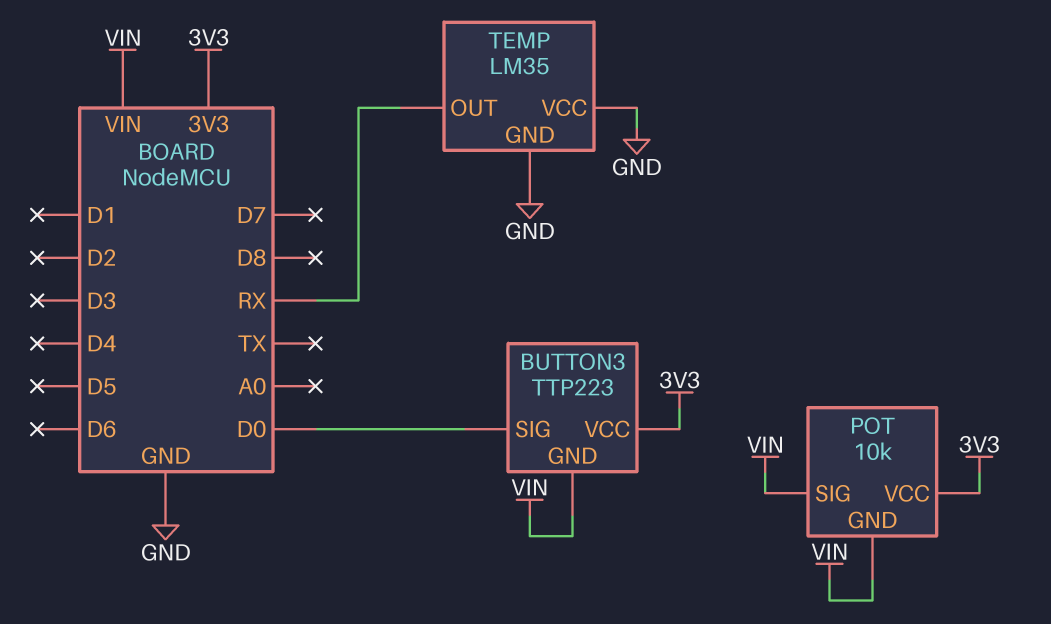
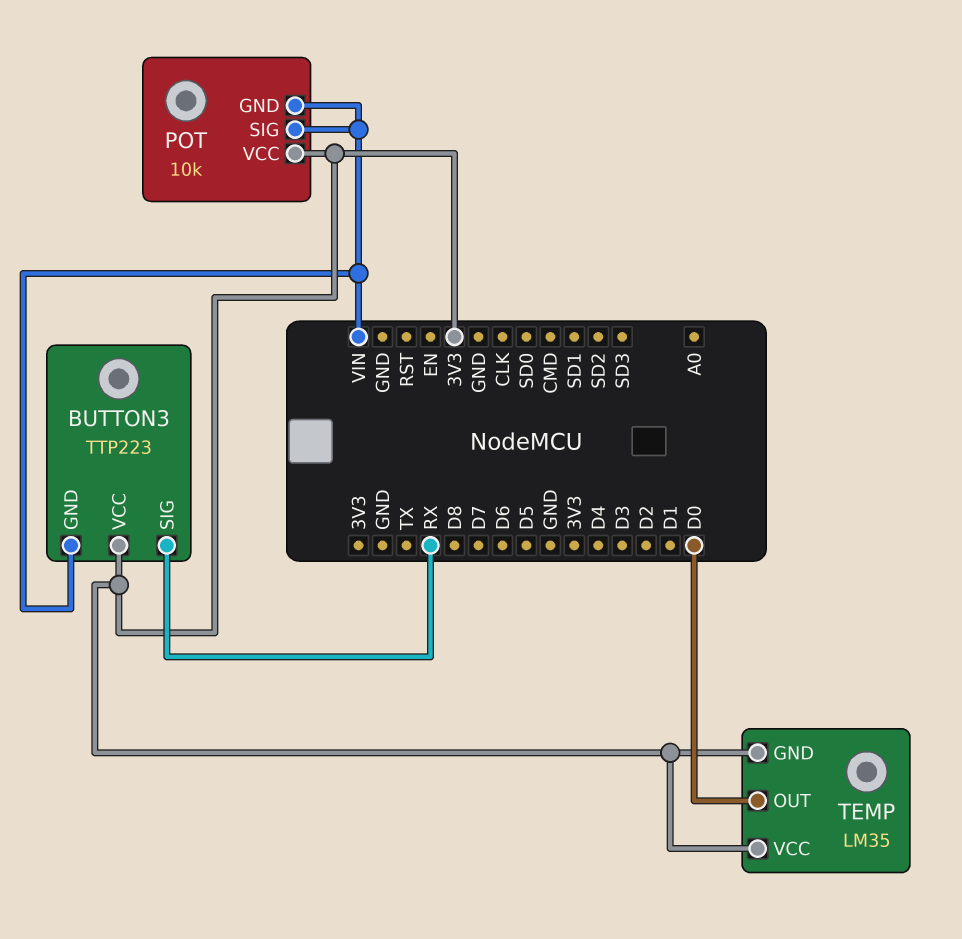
BUTTON3 pin SIG: D0 -> RX
TEMP pin GND: GND -> 3V3
TEMP pin OUT: RX -> D0
TEMP pin VCC: GND -> 3V3

